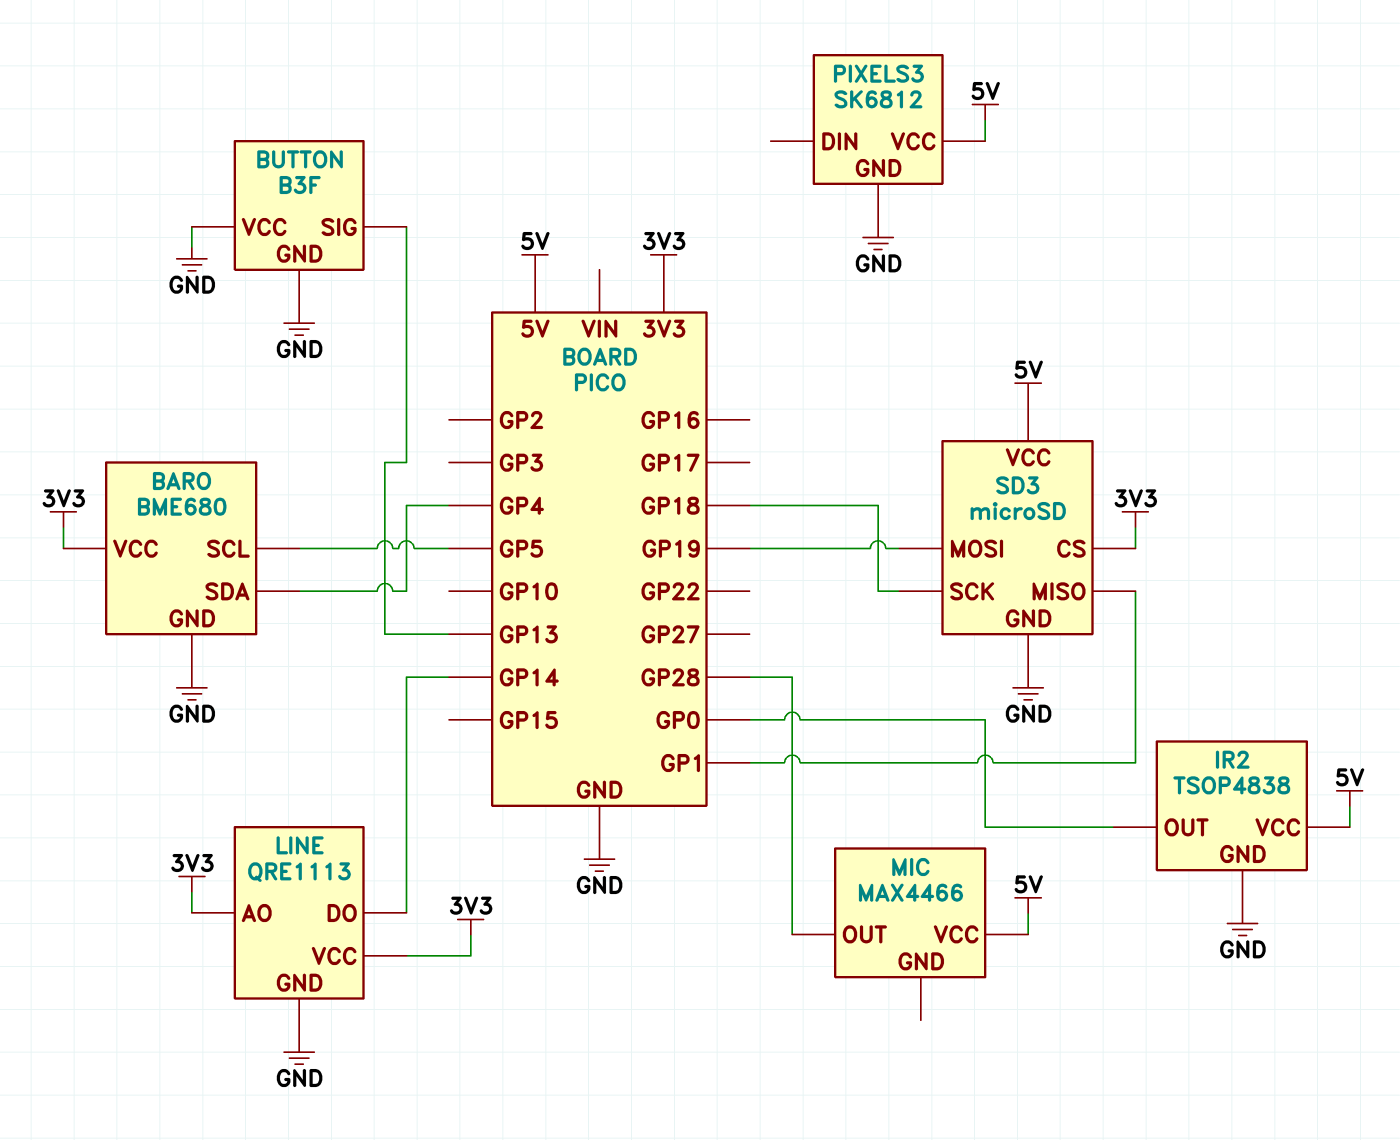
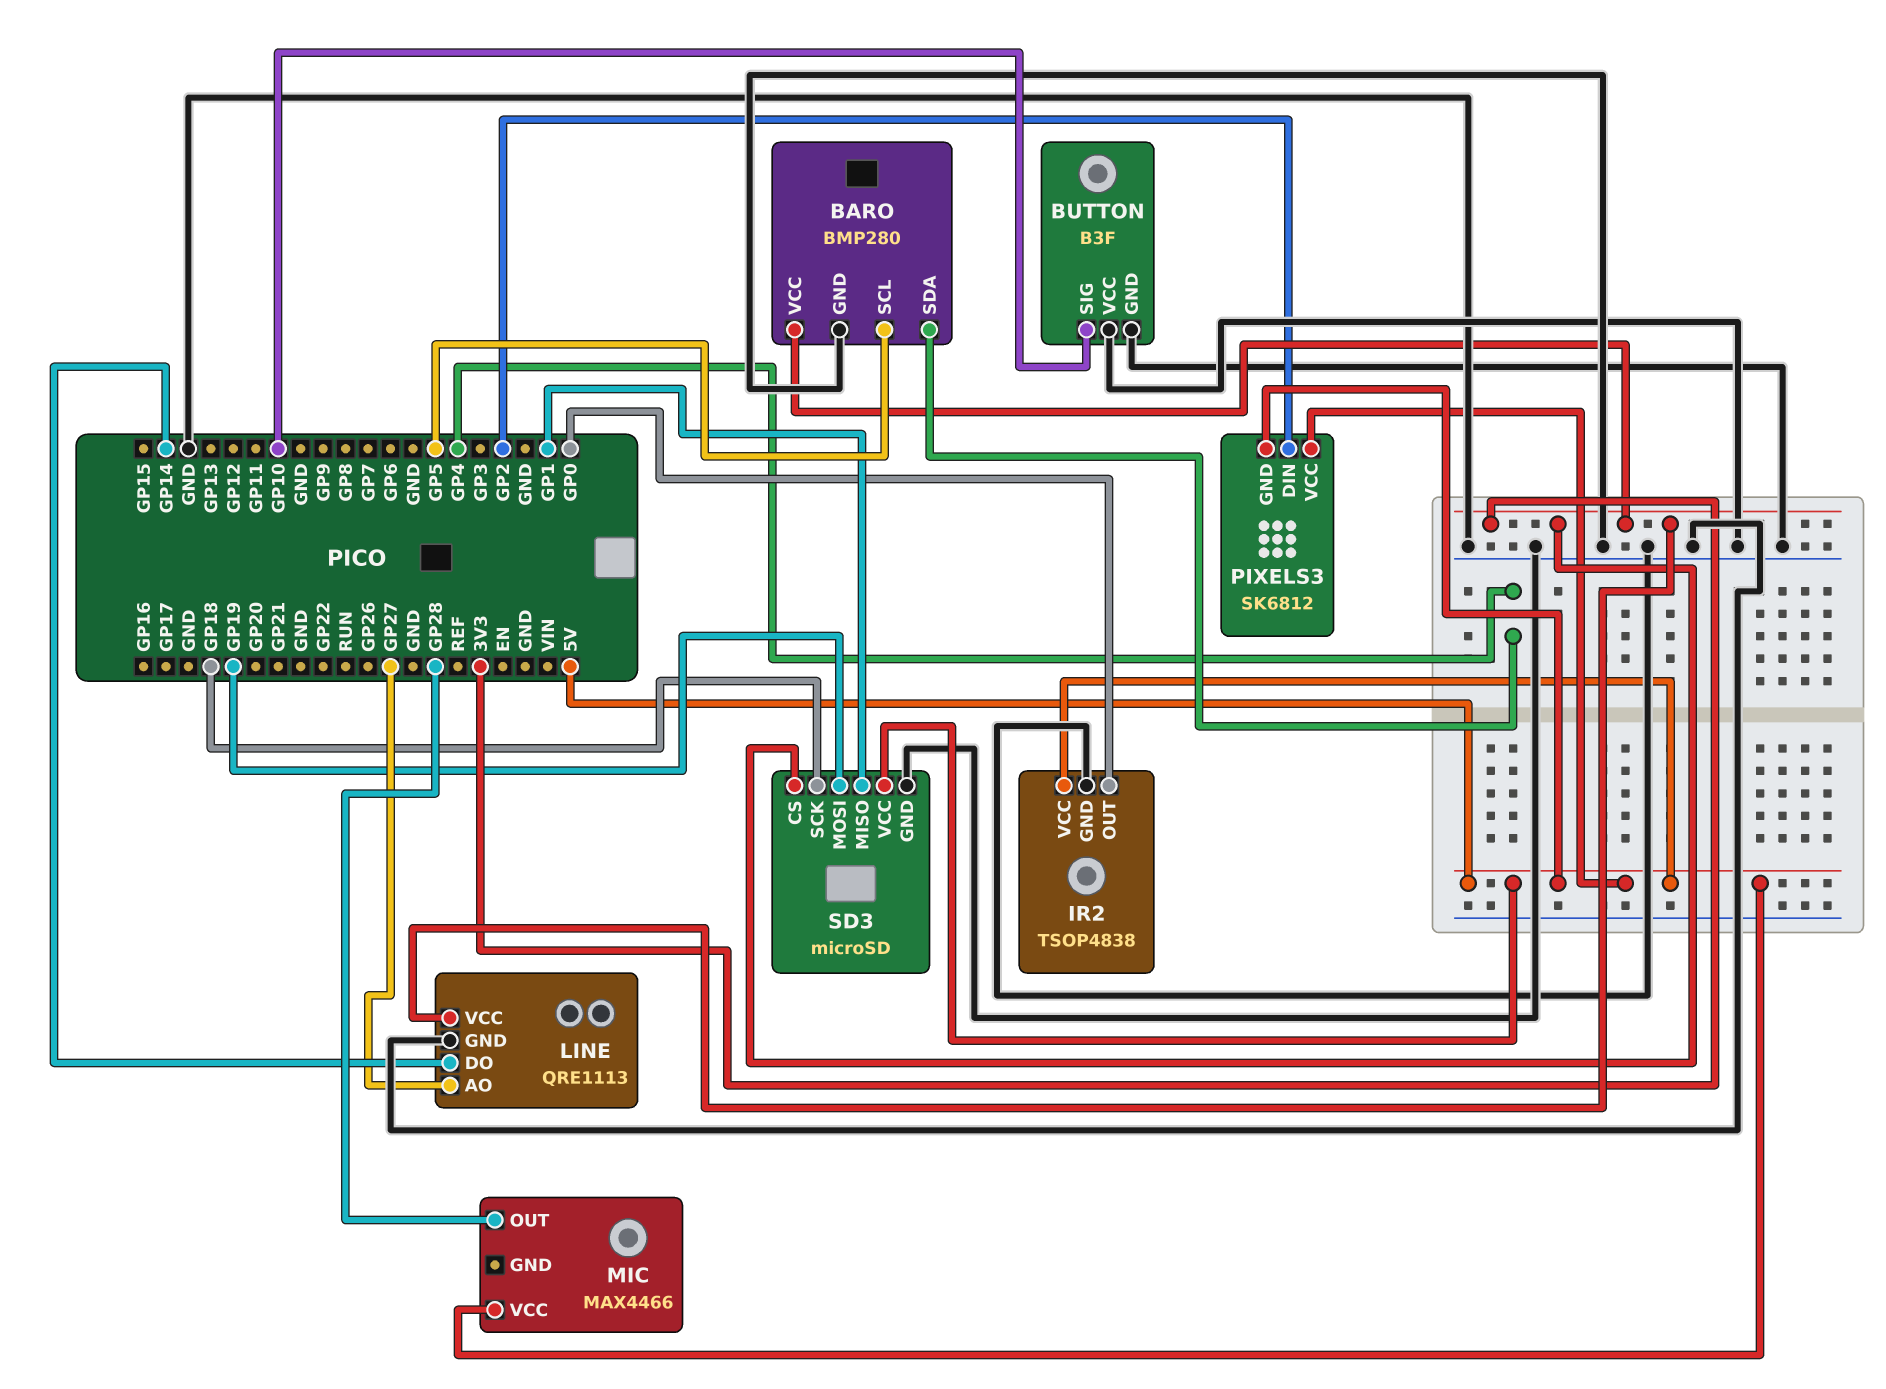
BARO: BME680 -> BMP280
BUTTON pin SIG: GP13 -> GP10
LINE pin AO: 3V3 -> GP27
PIXELS3 pin DIN: none -> GP2
PIXELS3 pin GND: GND -> 5V

